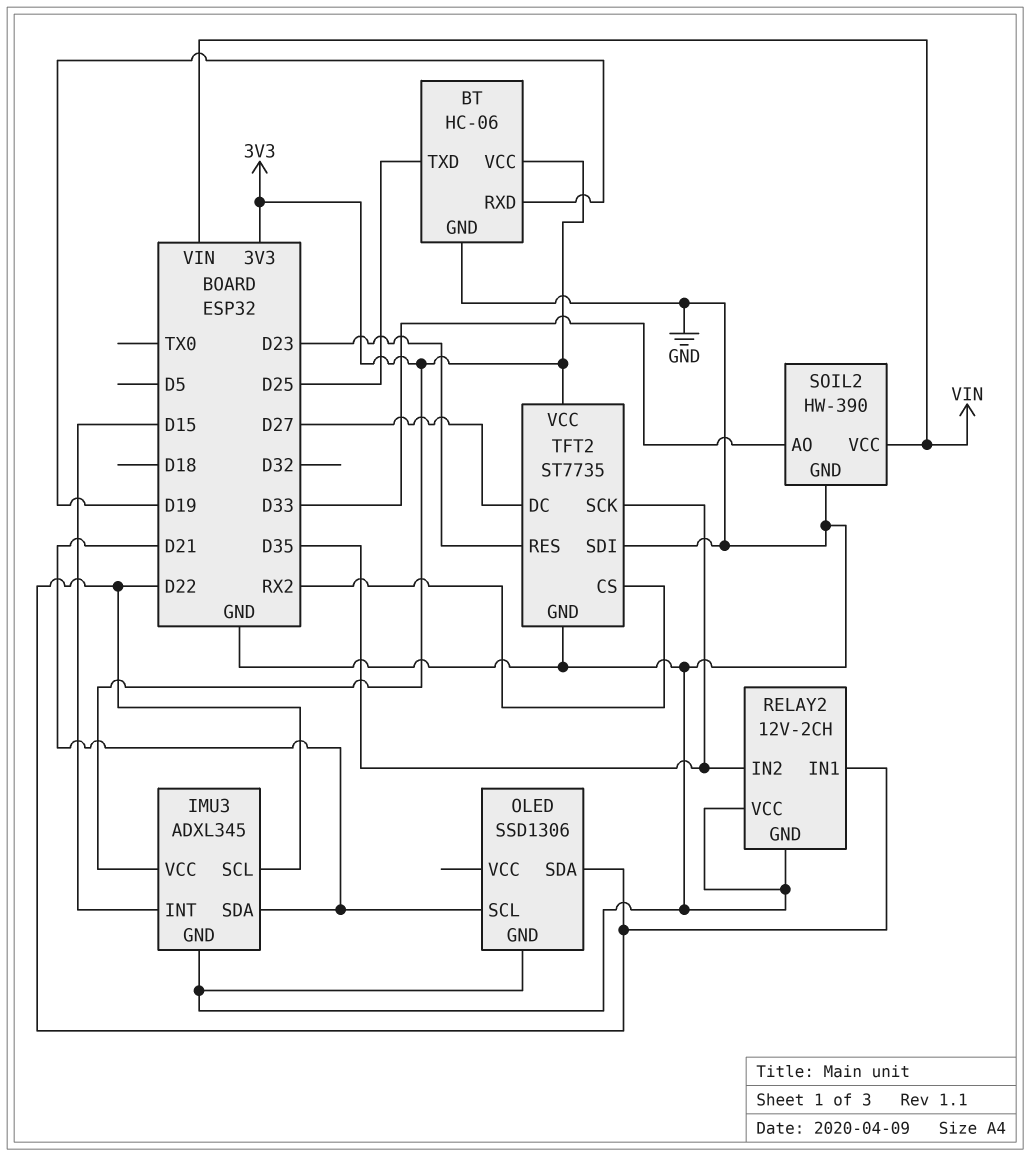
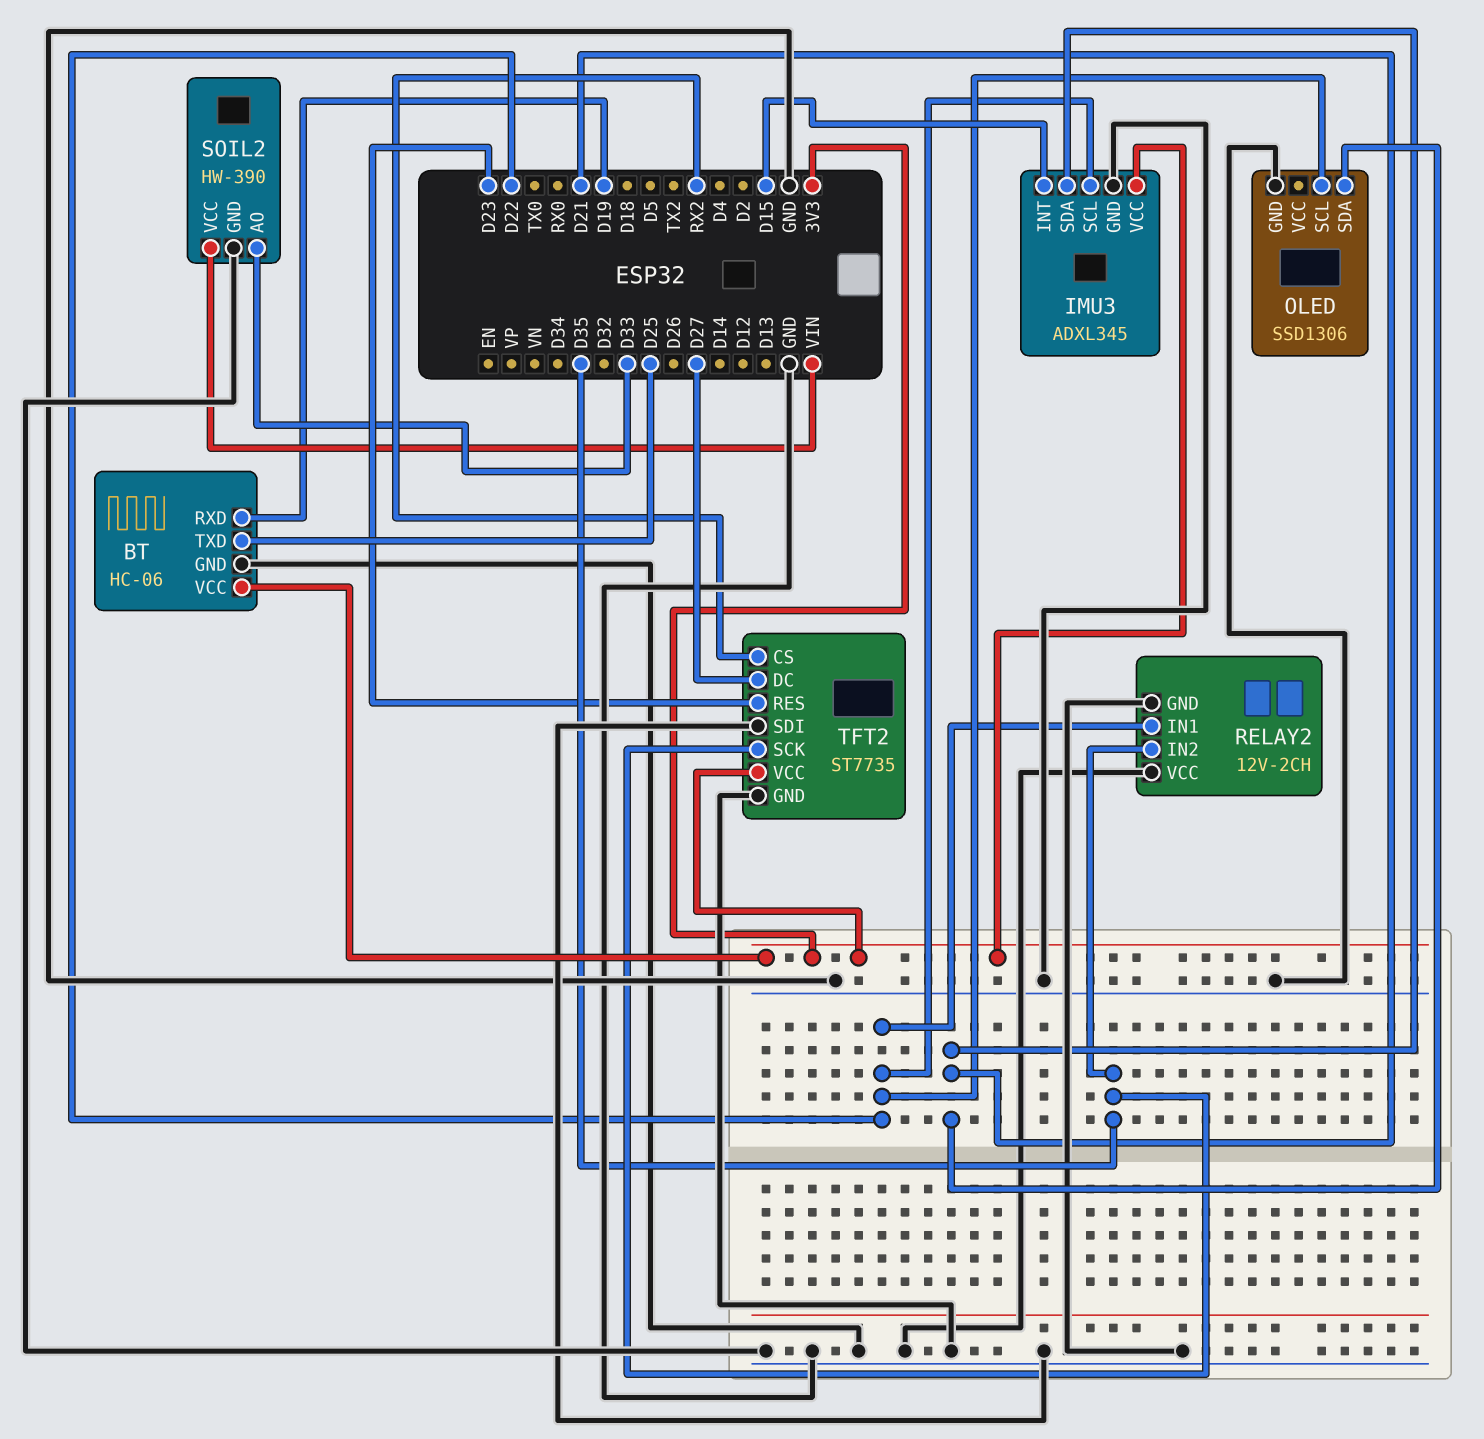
OLED pin SCL: D21 -> D22
OLED pin SDA: D22 -> D21

